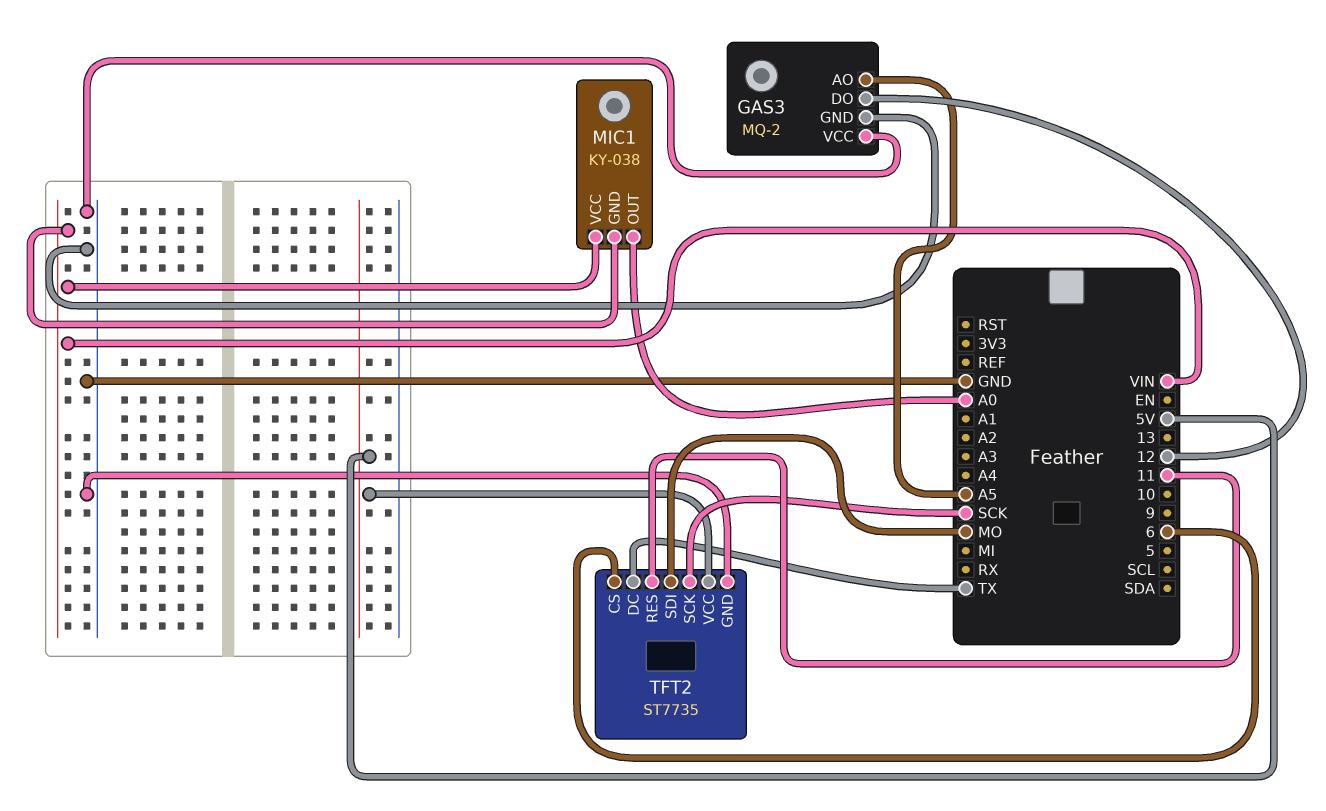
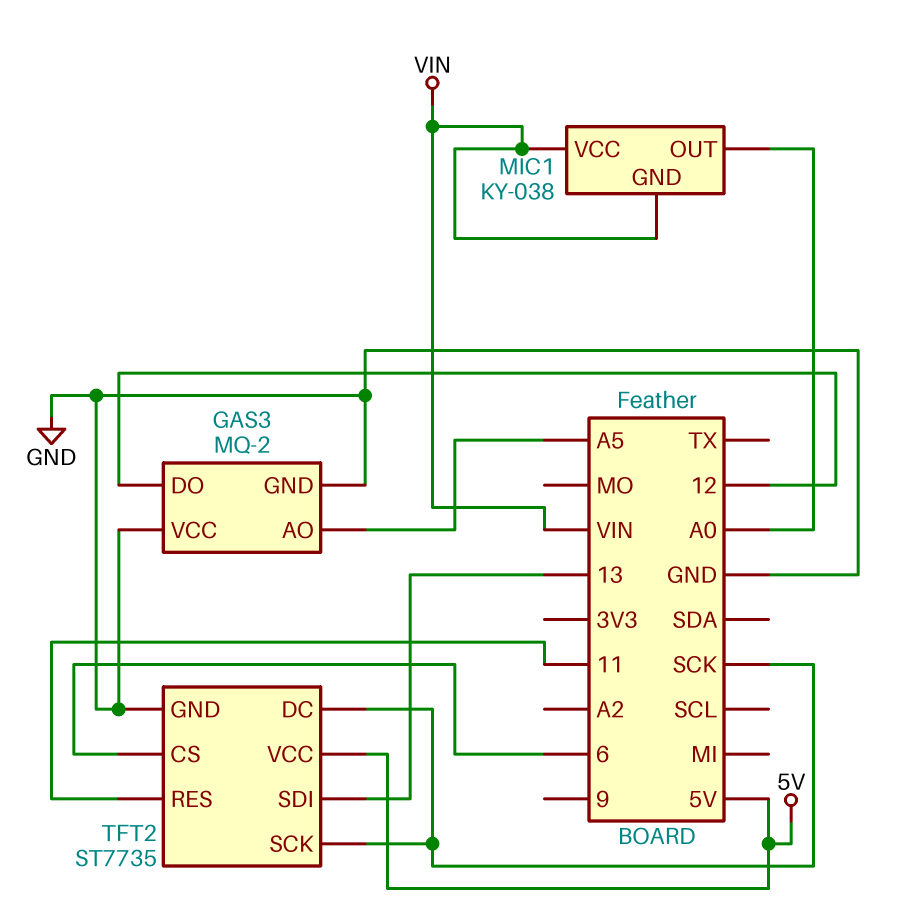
TFT2 pin DC: TX -> SCK
TFT2 pin SDI: MO -> 13

